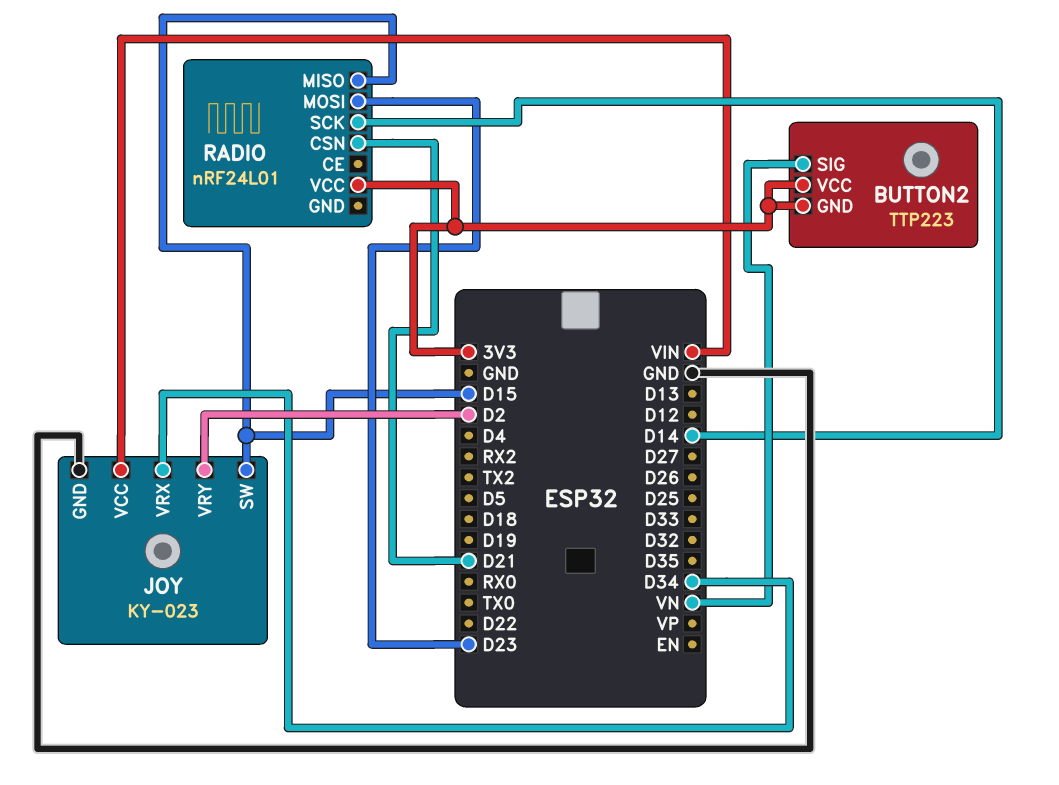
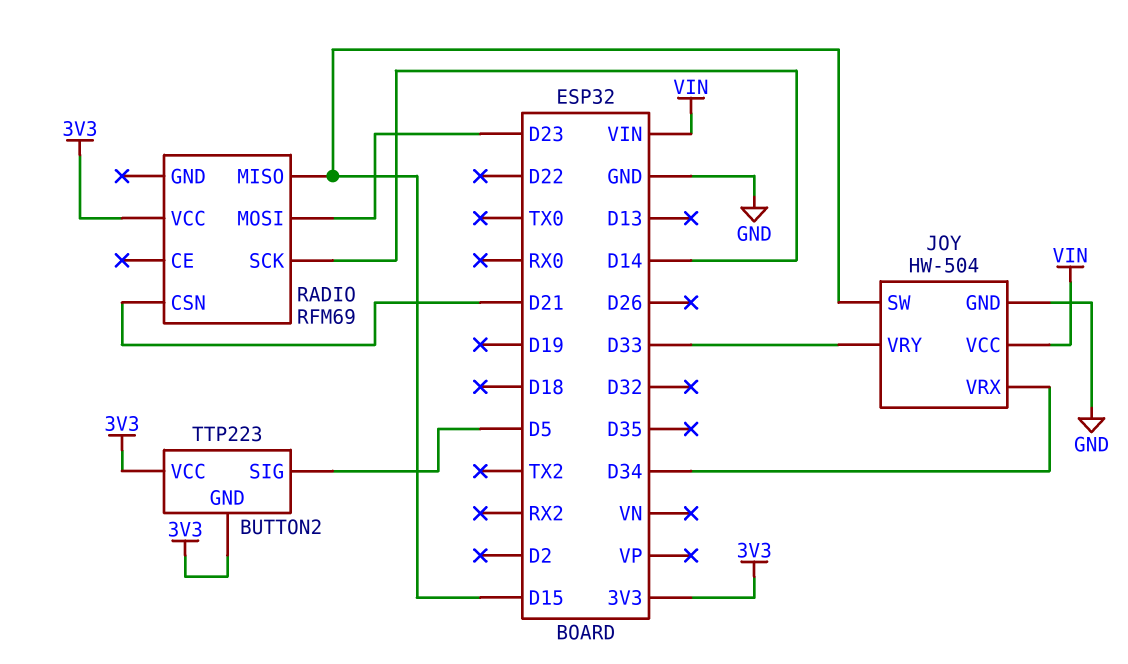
BUTTON2 pin SIG: VN -> D5
JOY: KY-023 -> HW-504
JOY pin VRY: D2 -> D33
RADIO: nRF24L01 -> RFM69

